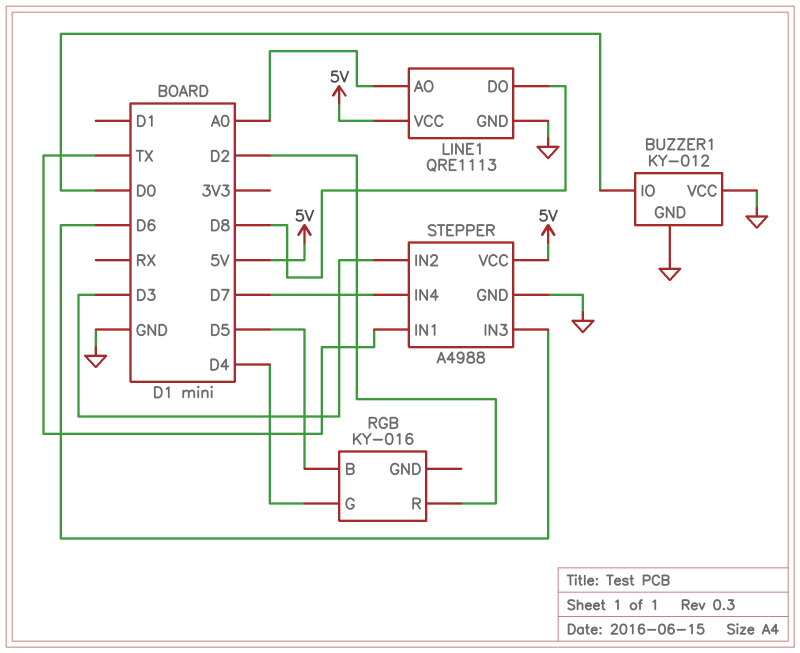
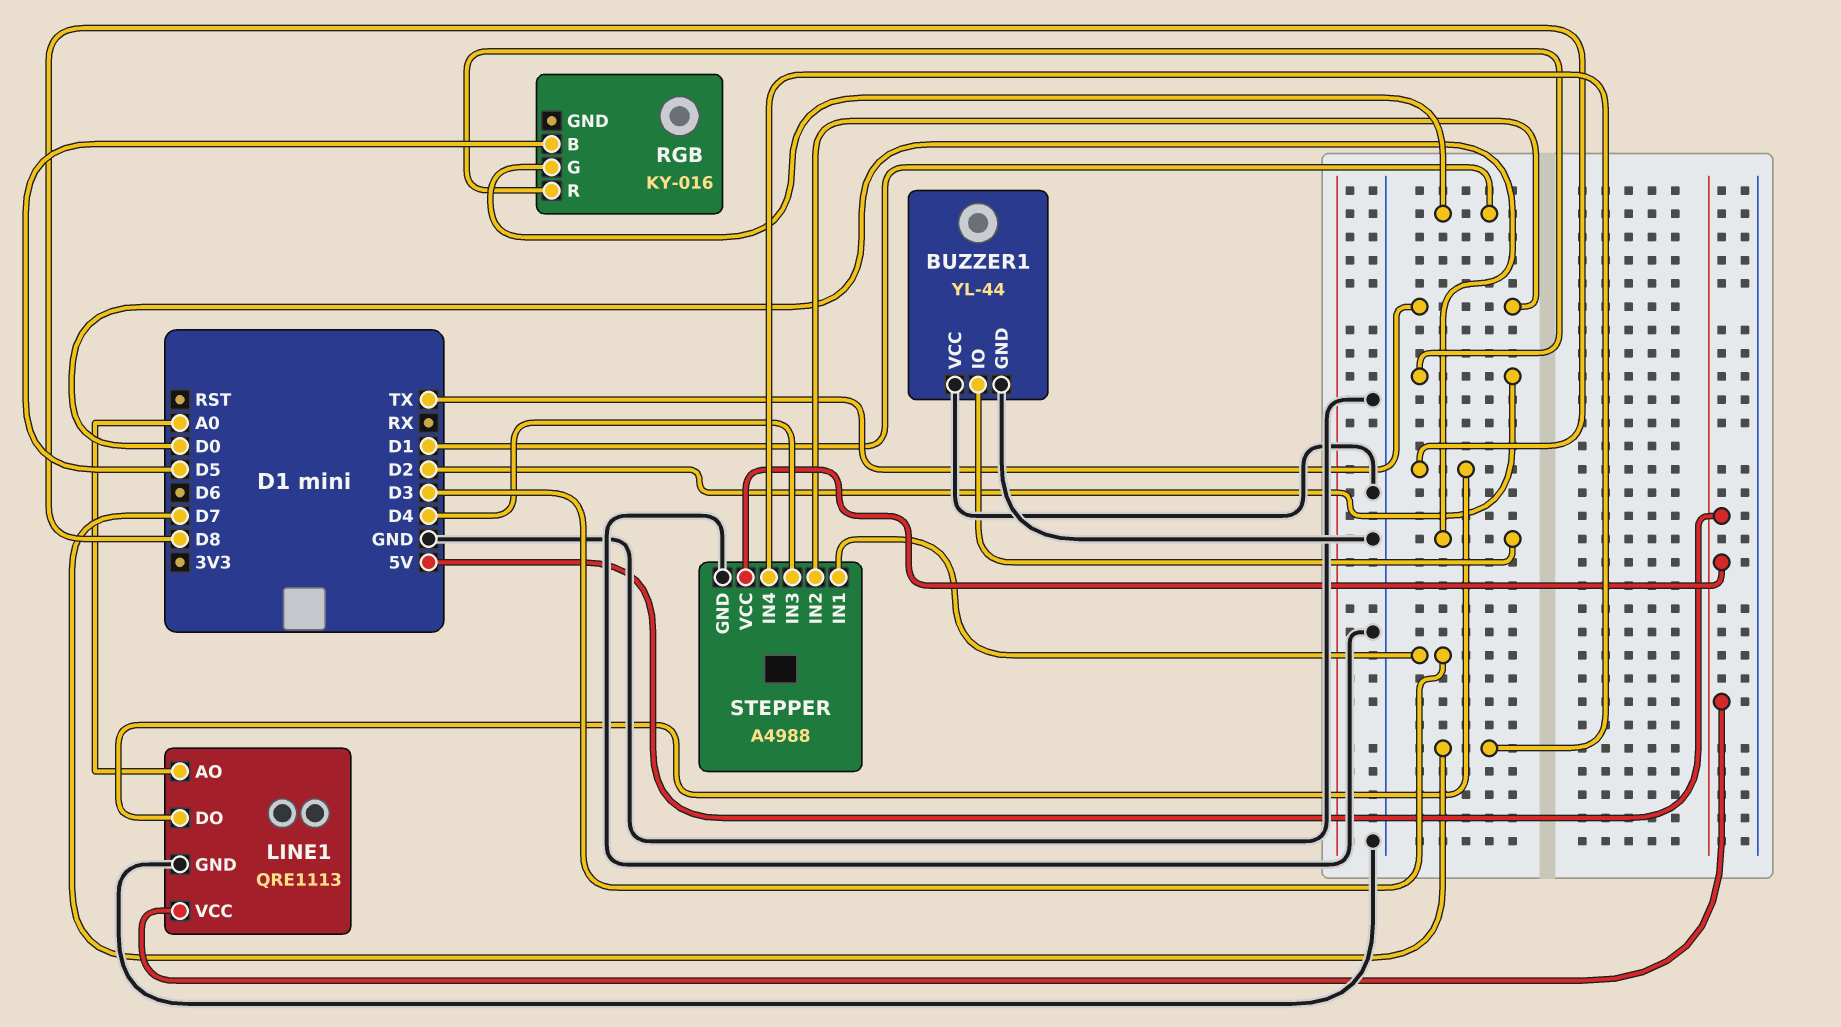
BUZZER1: KY-012 -> YL-44
RGB pin G: D4 -> D1
STEPPER pin IN1: TX -> D3
STEPPER pin IN2: D3 -> TX
STEPPER pin IN3: D6 -> D4

